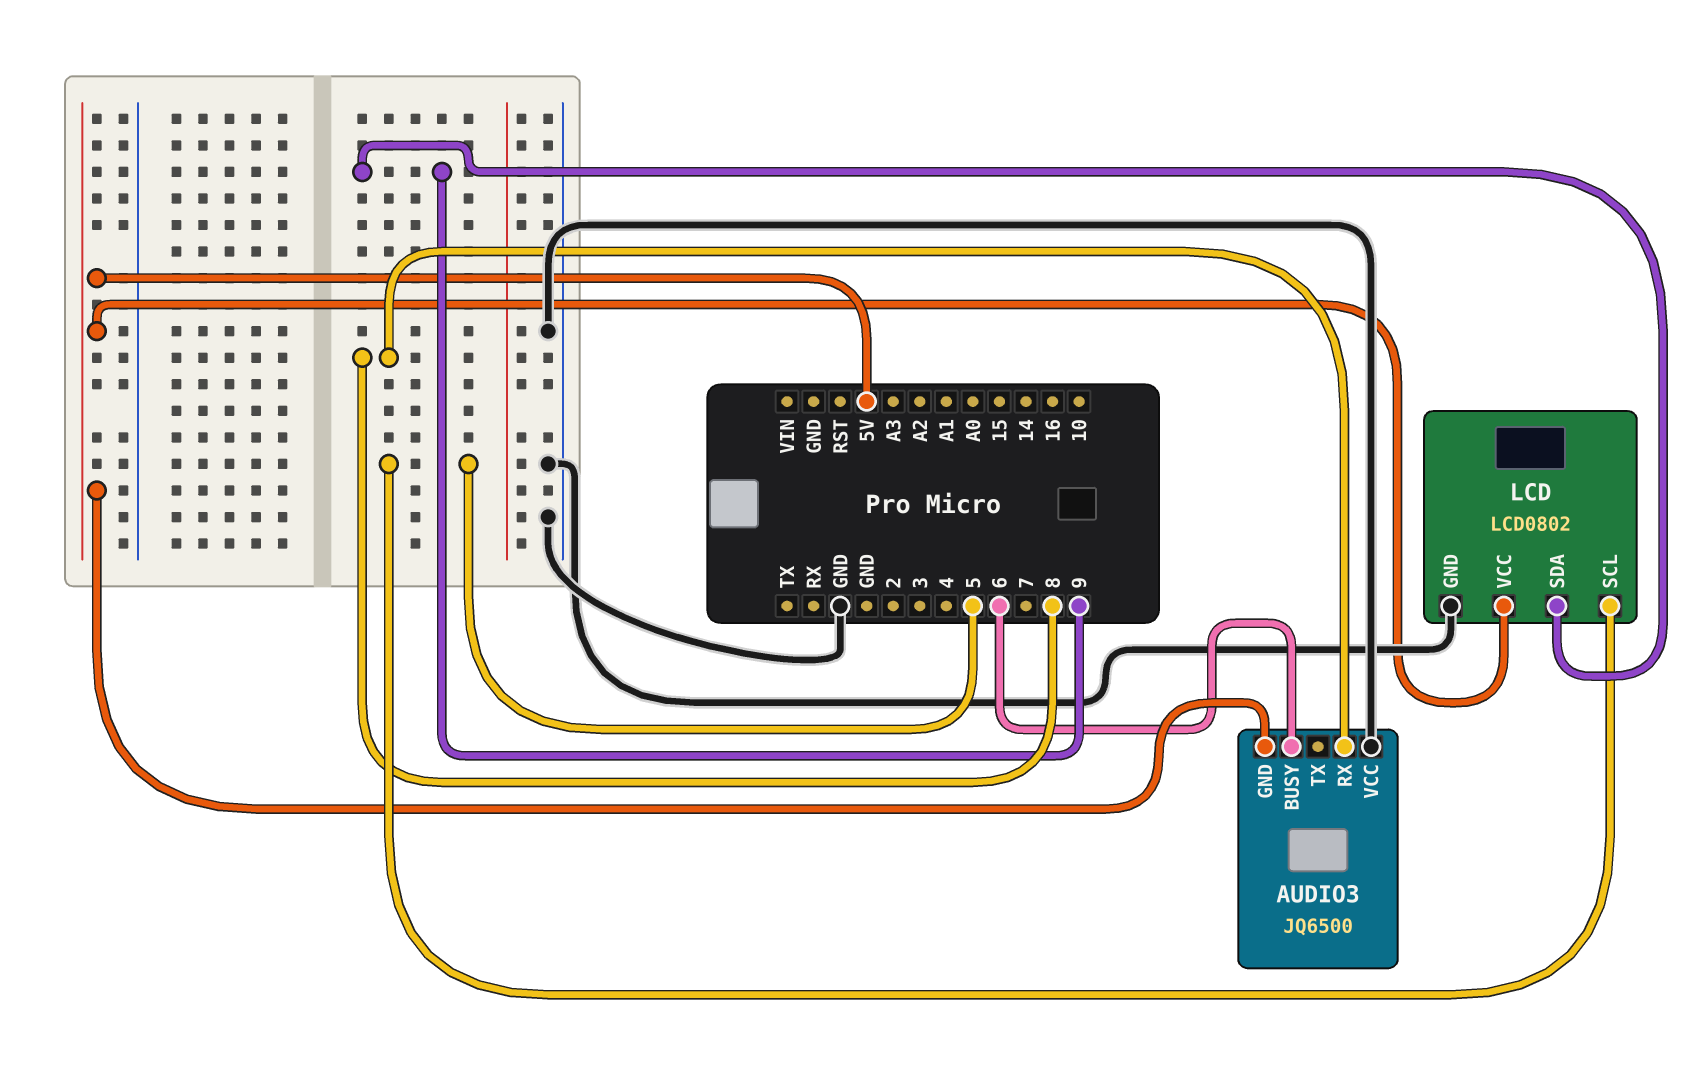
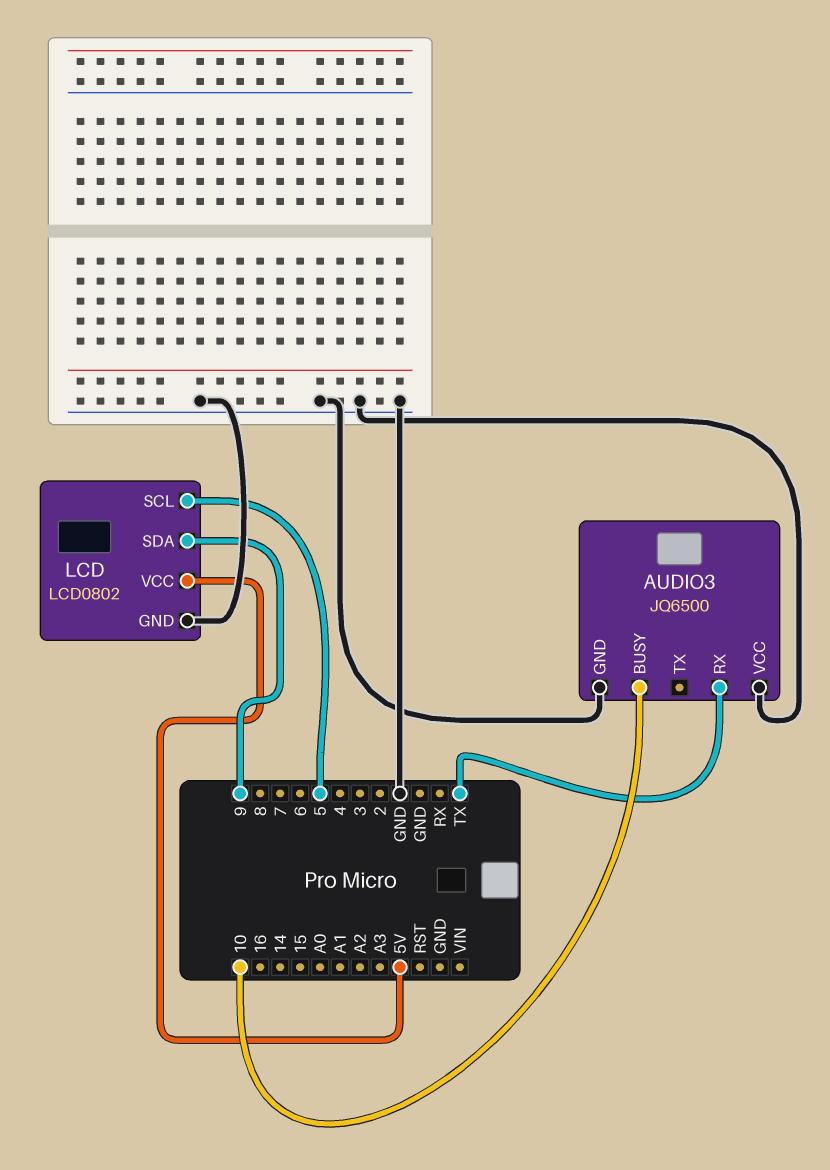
AUDIO3 pin BUSY: 6 -> 10
AUDIO3 pin GND: 5V -> GND
AUDIO3 pin RX: 8 -> TX

